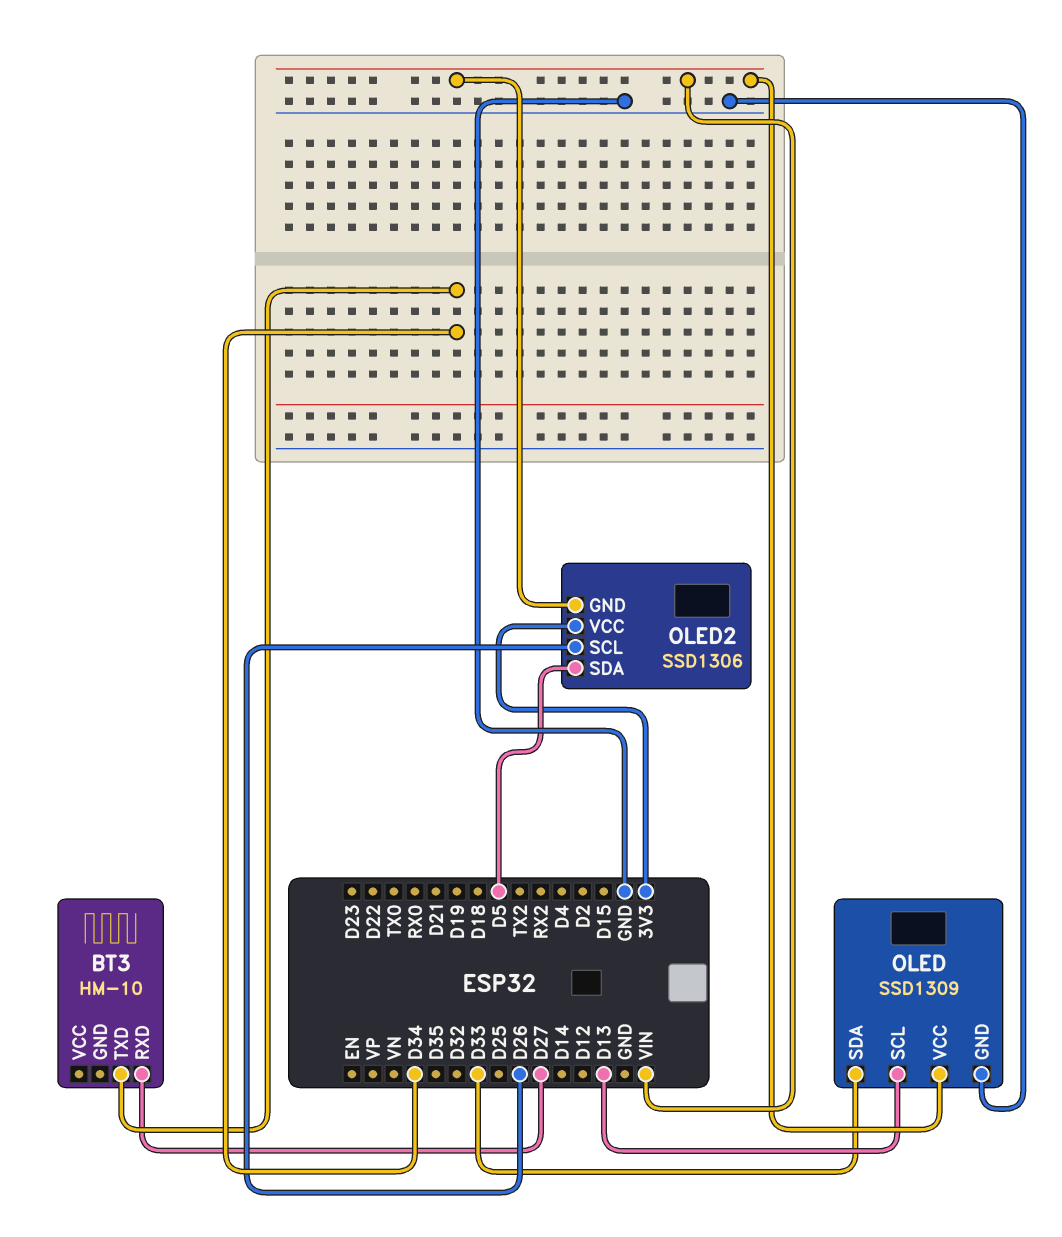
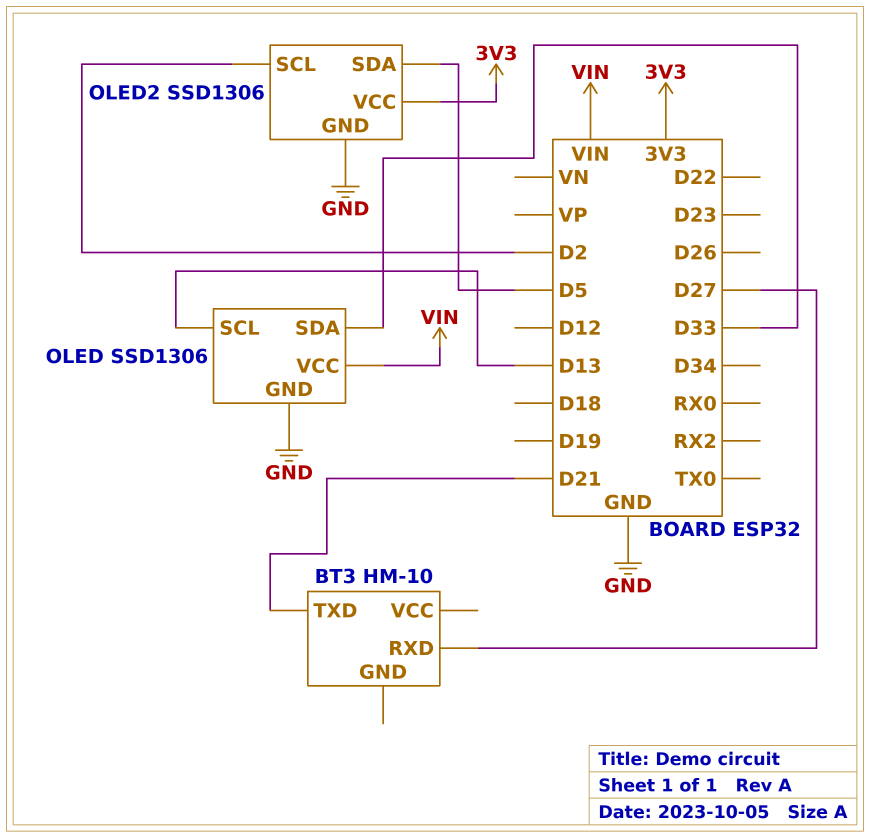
BT3 pin TXD: D34 -> D21
OLED: SSD1309 -> SSD1306
OLED2 pin GND: VIN -> GND
OLED2 pin SCL: D26 -> D2

